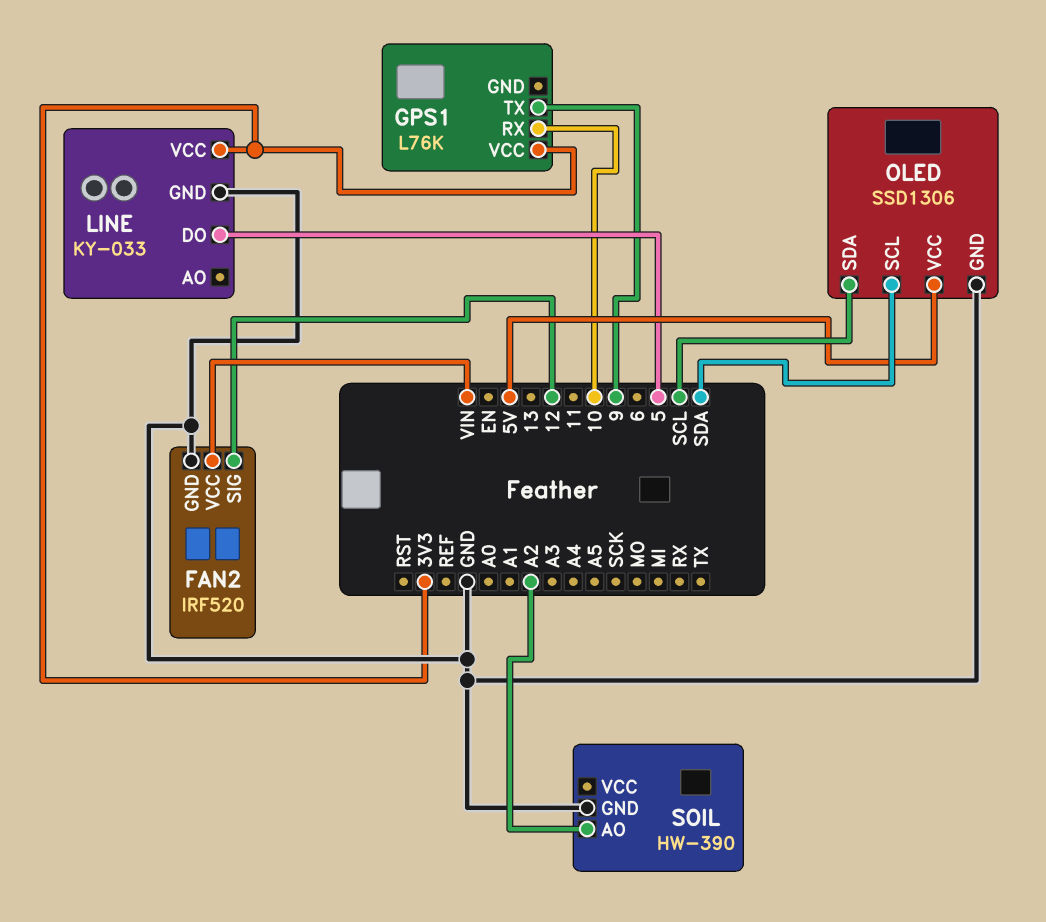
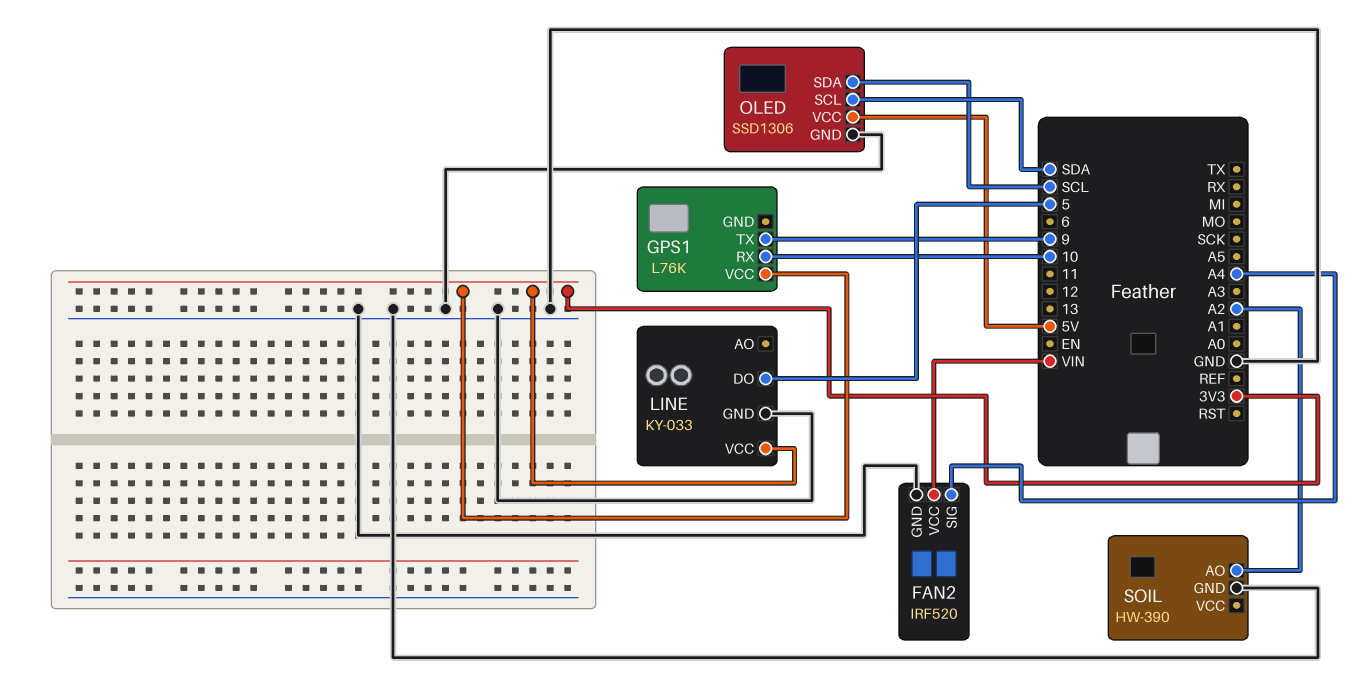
FAN2 pin SIG: 12 -> A4

